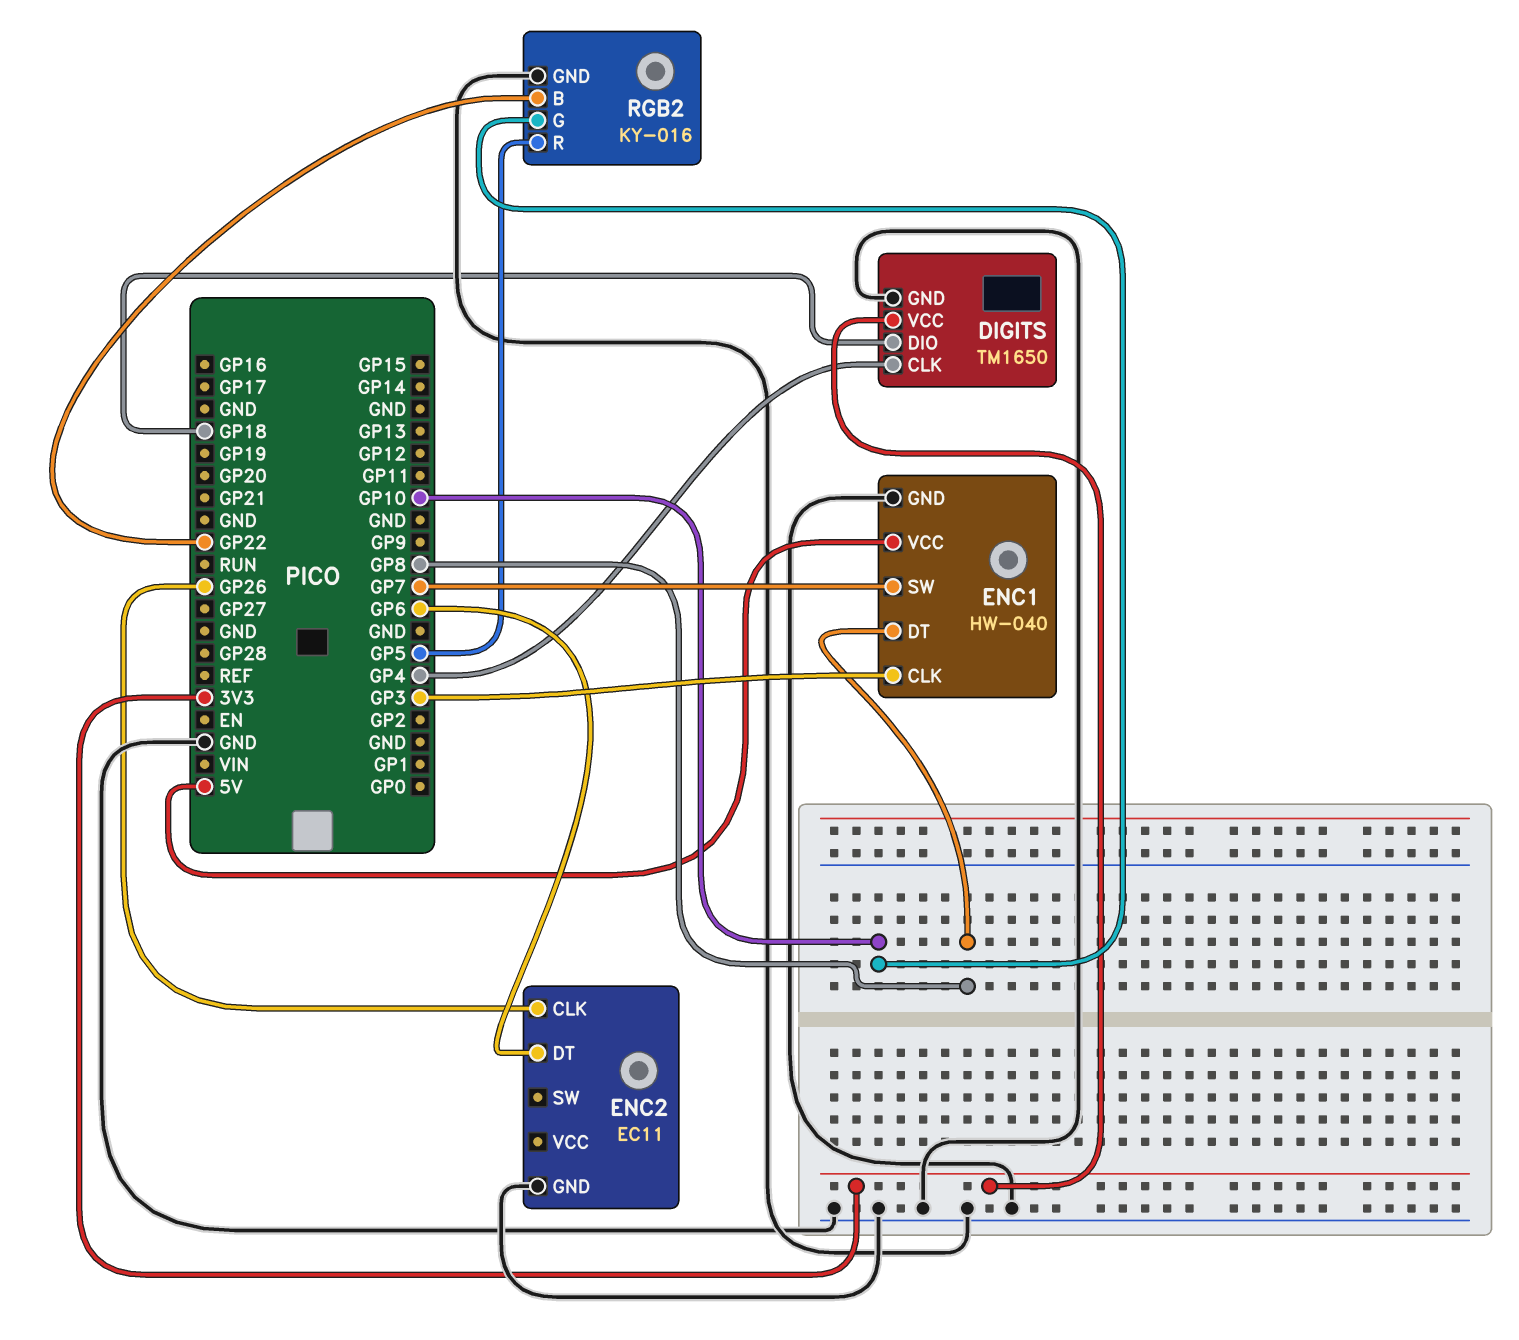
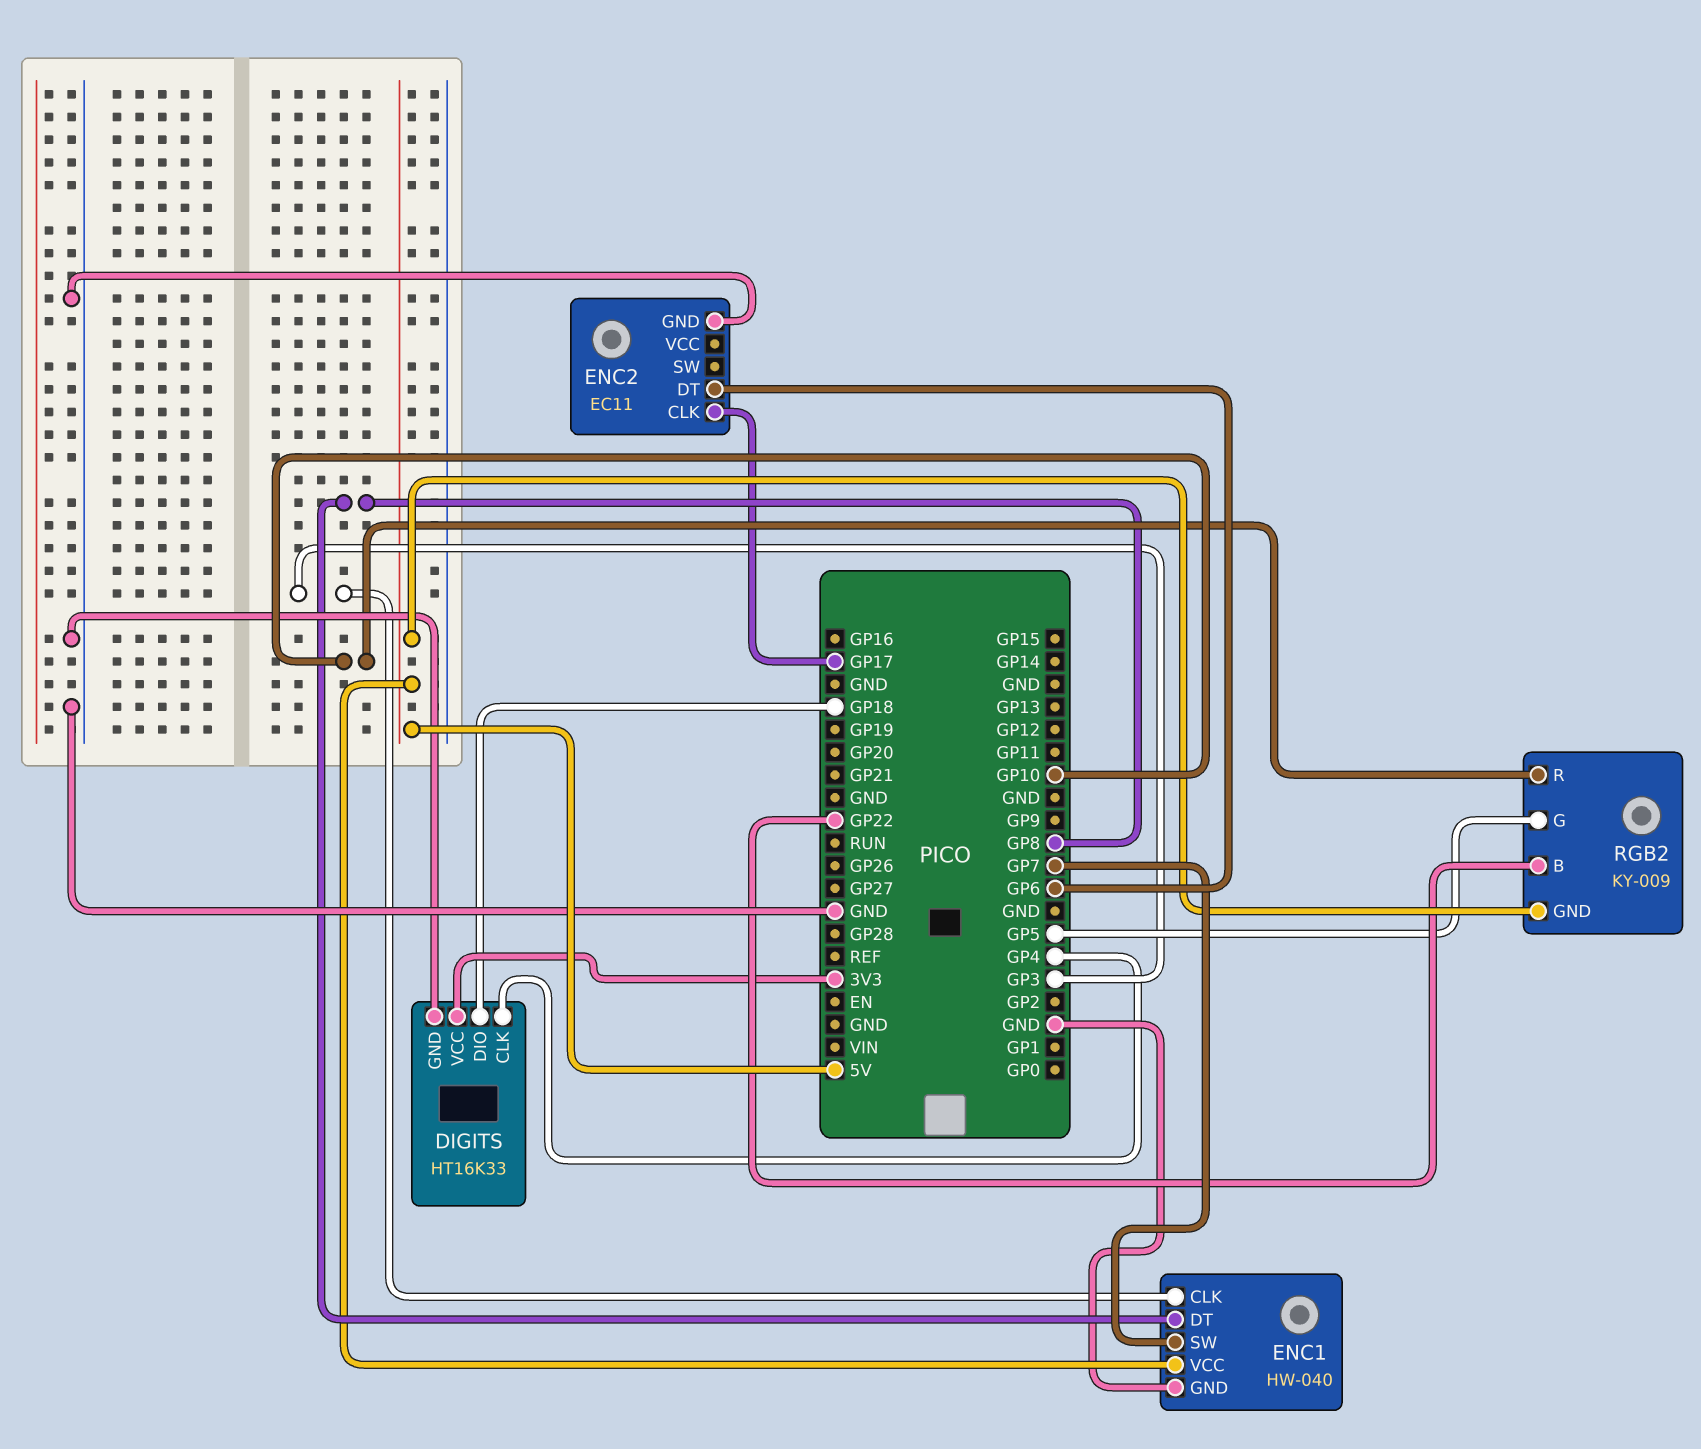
DIGITS: TM1650 -> HT16K33
ENC2 pin CLK: GP26 -> GP17
RGB2: KY-016 -> KY-009
RGB2 pin G: GP10 -> GP5
RGB2 pin GND: GND -> 5V
RGB2 pin R: GP5 -> GP10

